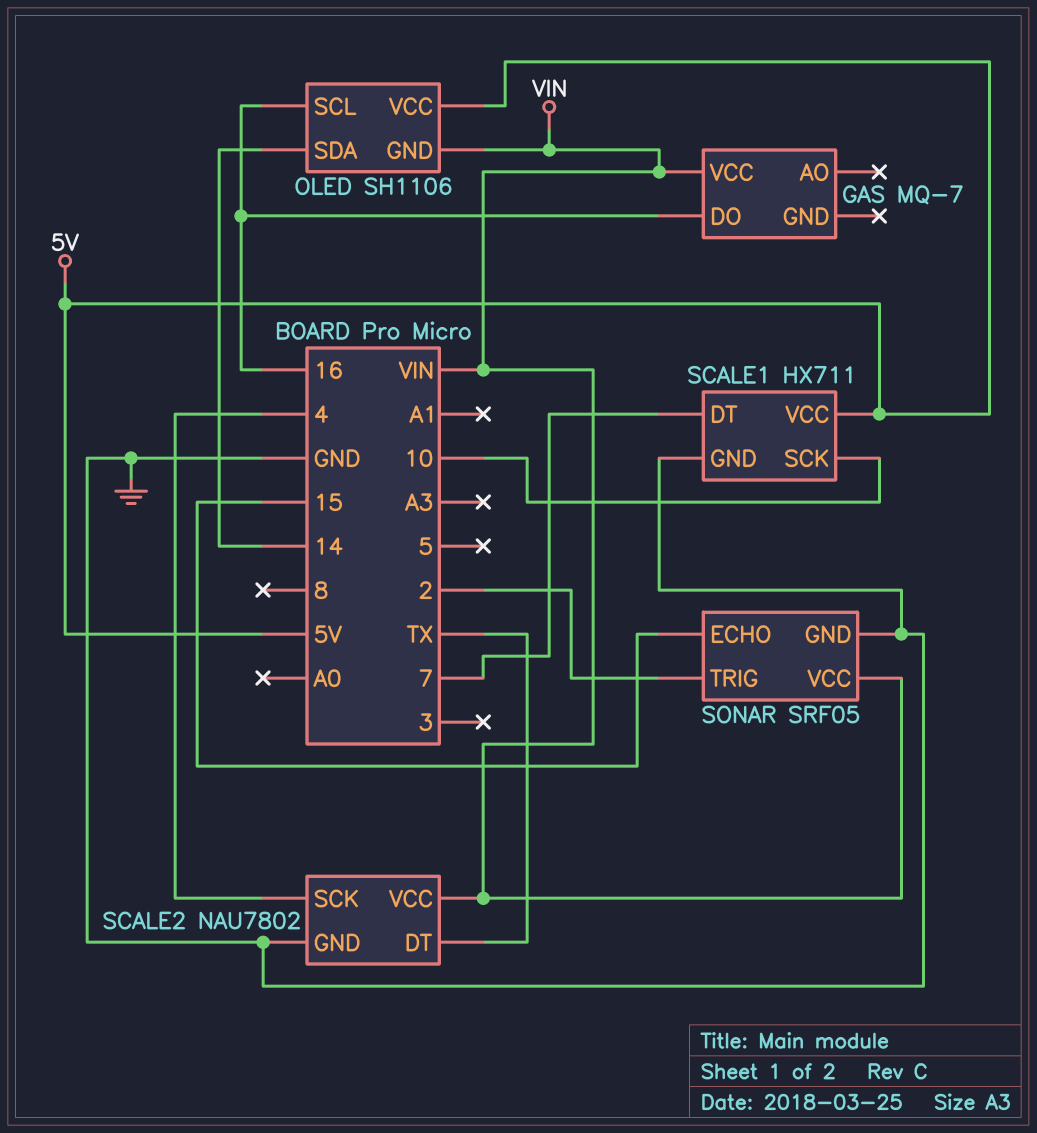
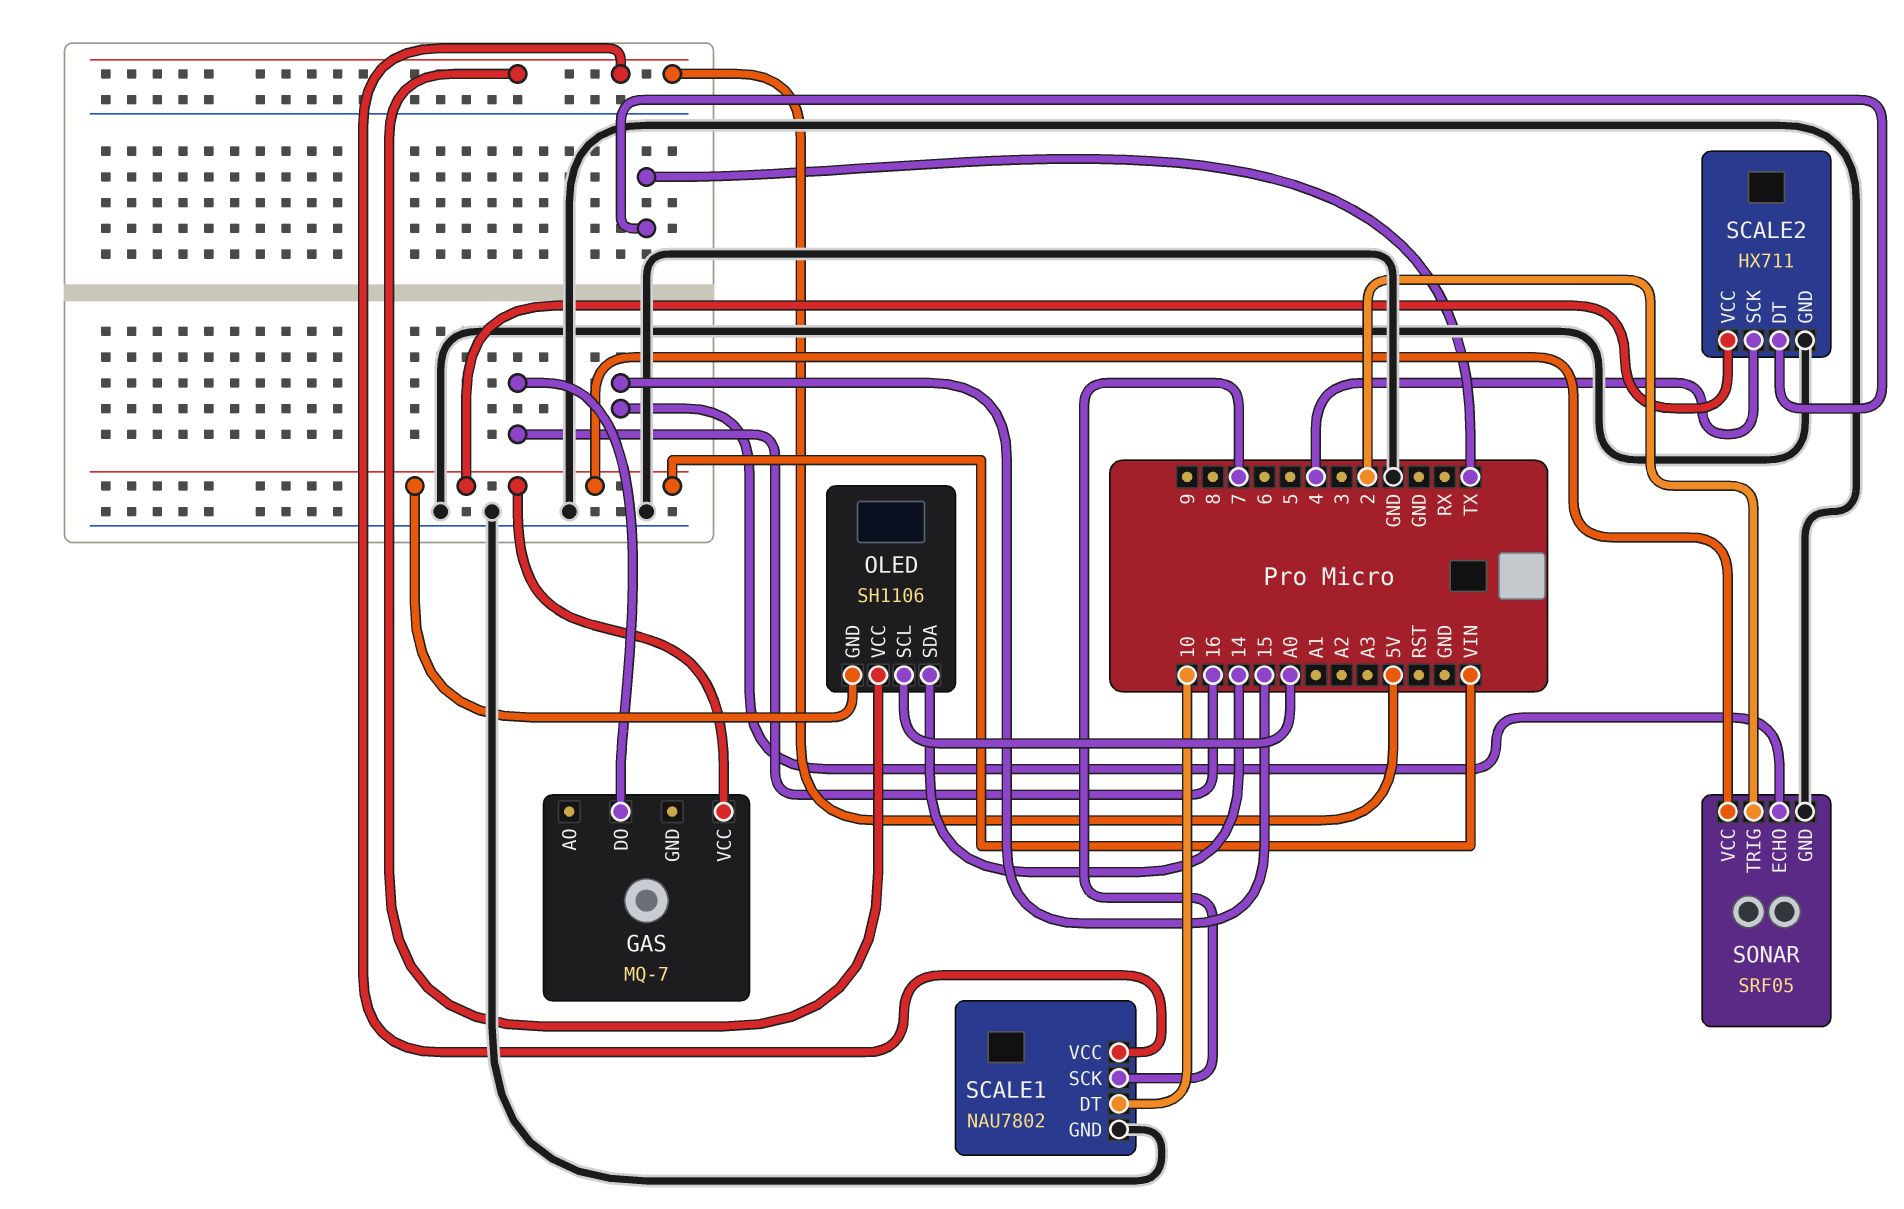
OLED pin SCL: 16 -> A0
SCALE1: HX711 -> NAU7802
SCALE1 pin DT: 7 -> 10
SCALE1 pin SCK: 10 -> 7
SCALE2: NAU7802 -> HX711

